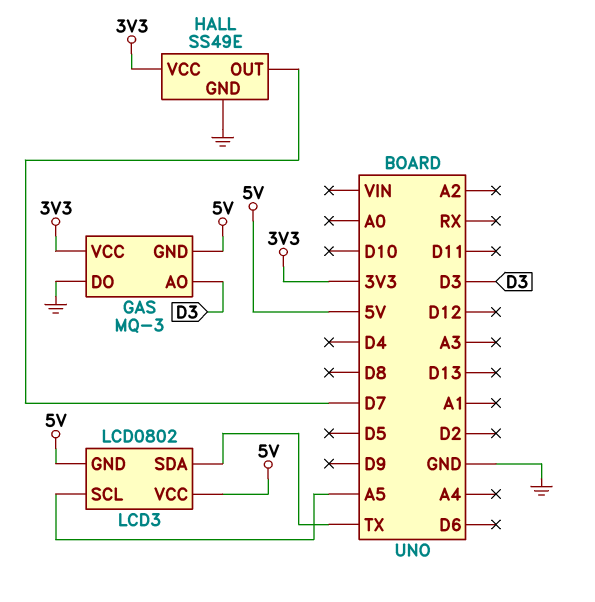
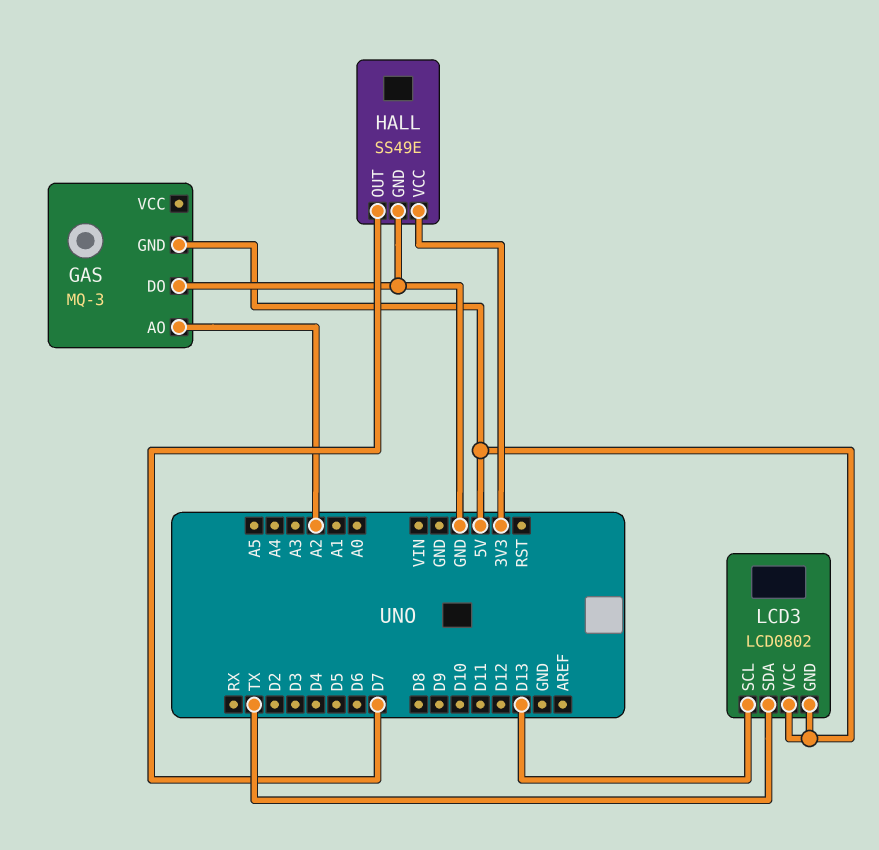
GAS pin AO: D3 -> A2
GAS pin VCC: 3V3 -> none
LCD3 pin SCL: A5 -> D13

